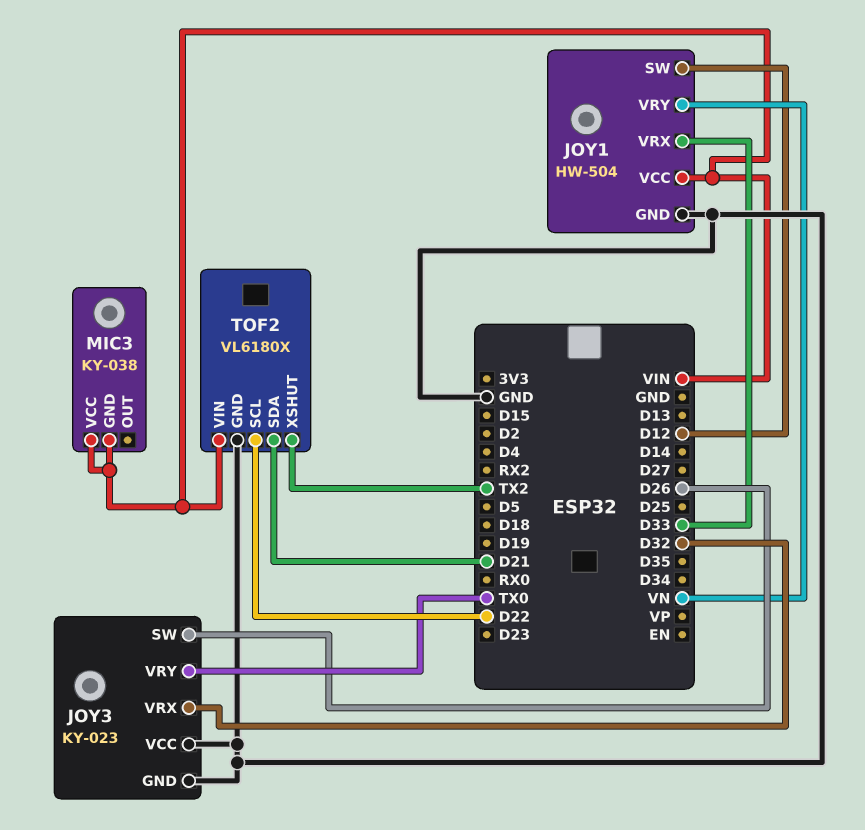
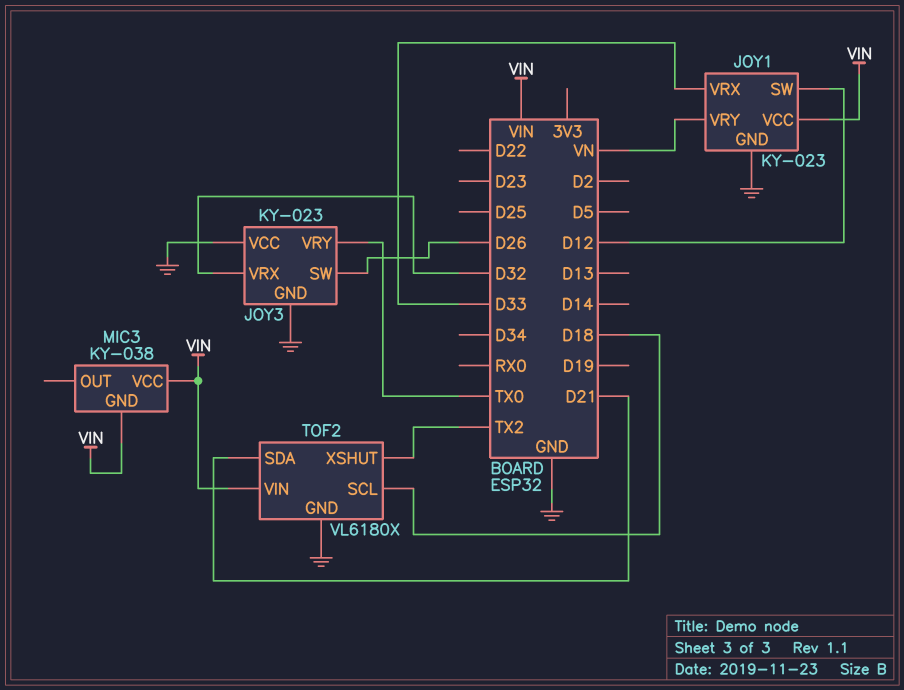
JOY1: HW-504 -> KY-023
TOF2 pin SCL: D22 -> D18

